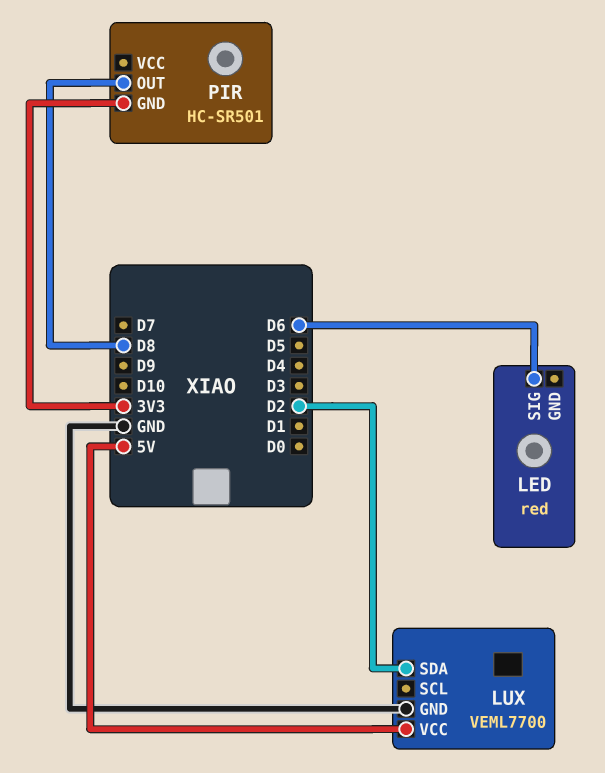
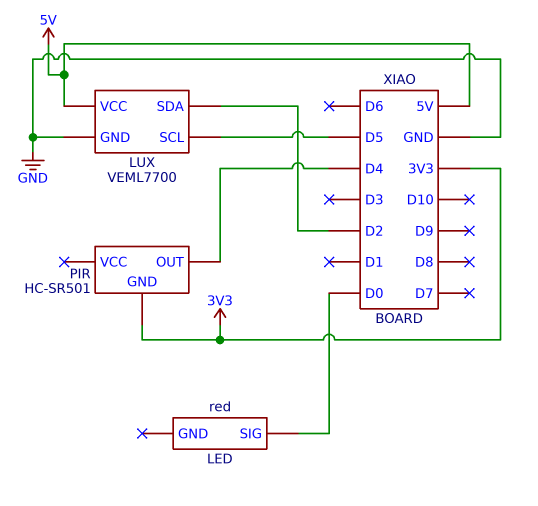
LED pin SIG: D6 -> D0
LUX pin SCL: none -> D5
PIR pin OUT: D8 -> D4

